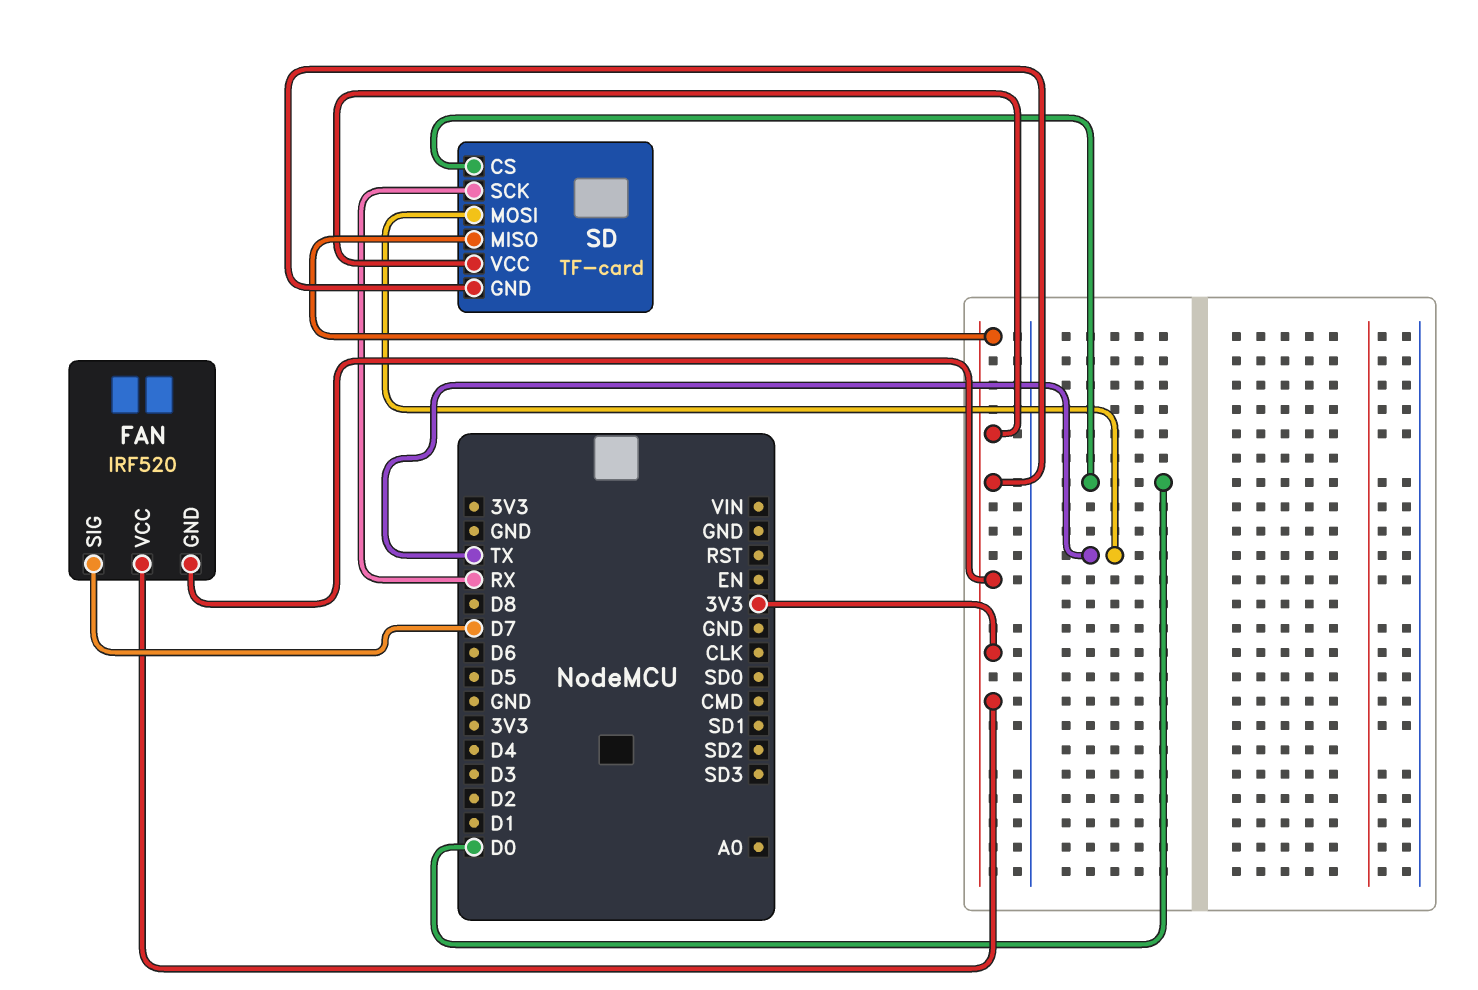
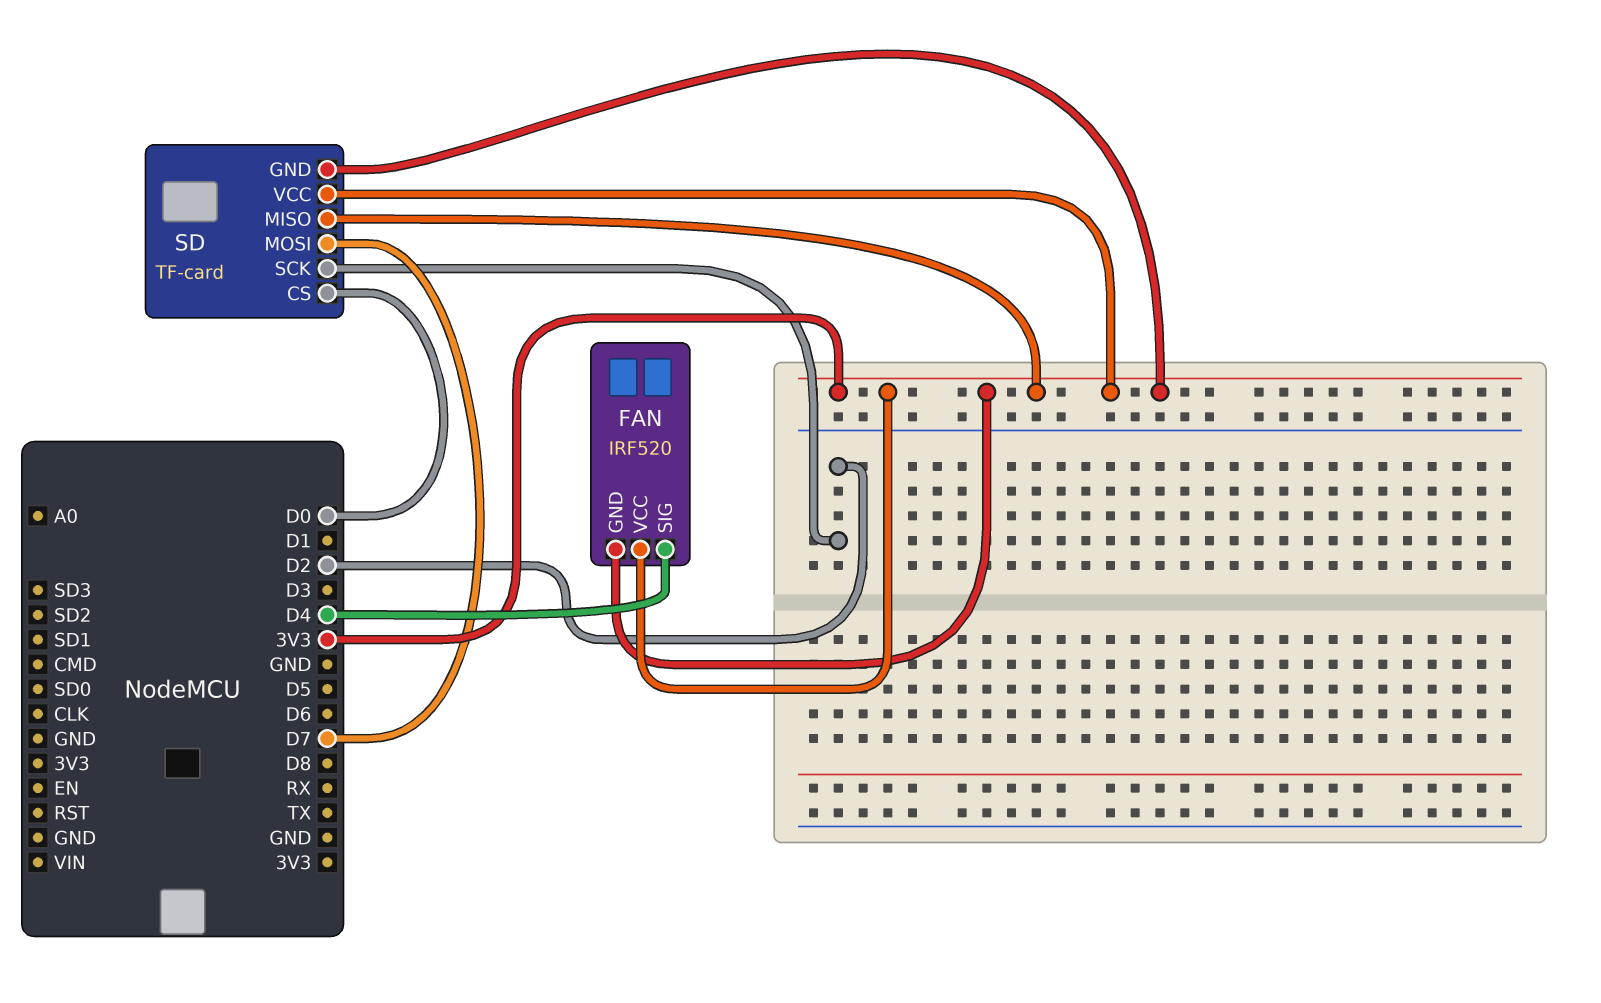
FAN pin SIG: D7 -> D4
SD pin MOSI: TX -> D7
SD pin SCK: RX -> D2

